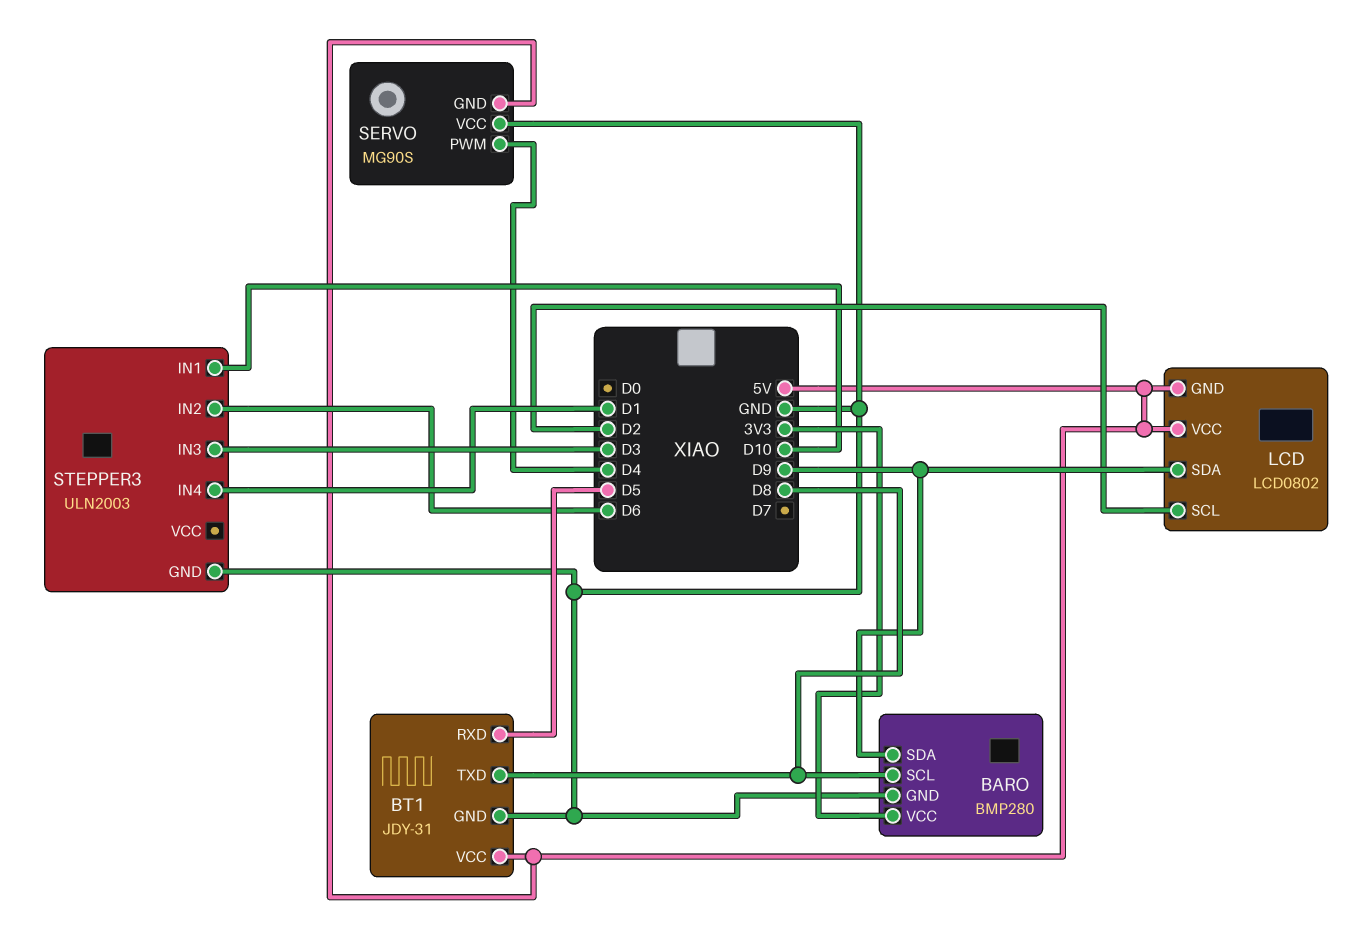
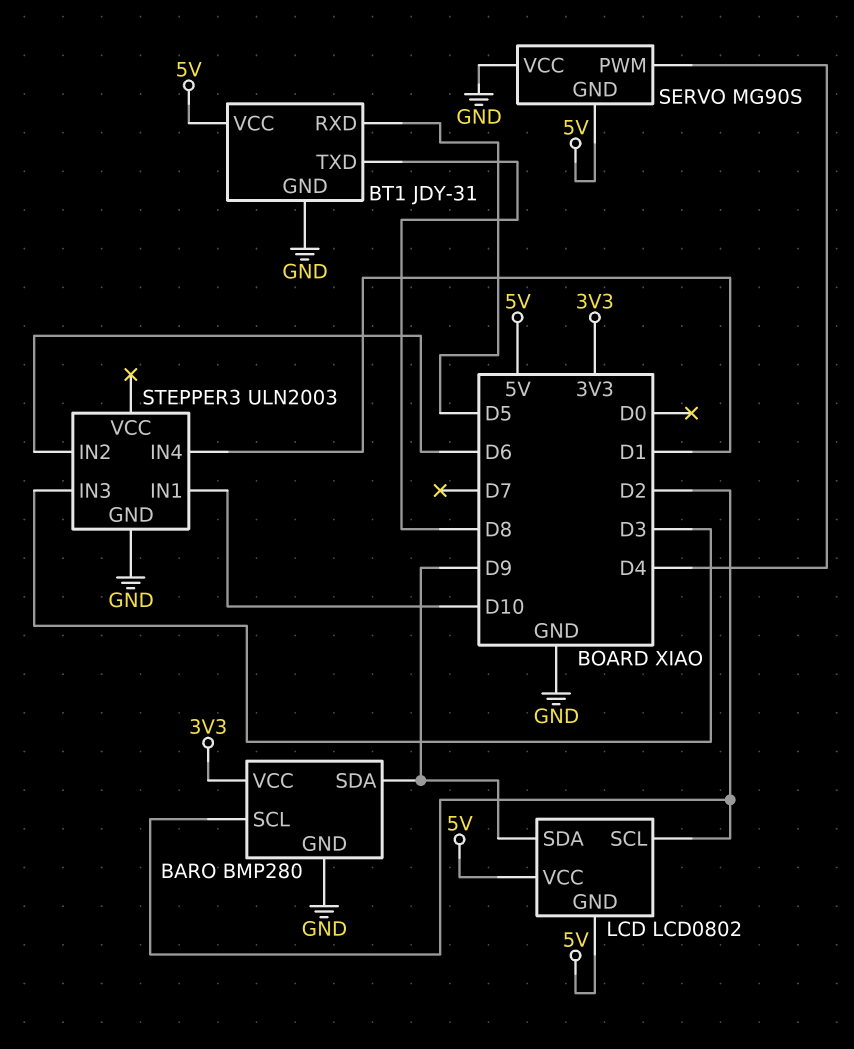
BARO pin SCL: D8 -> D2

